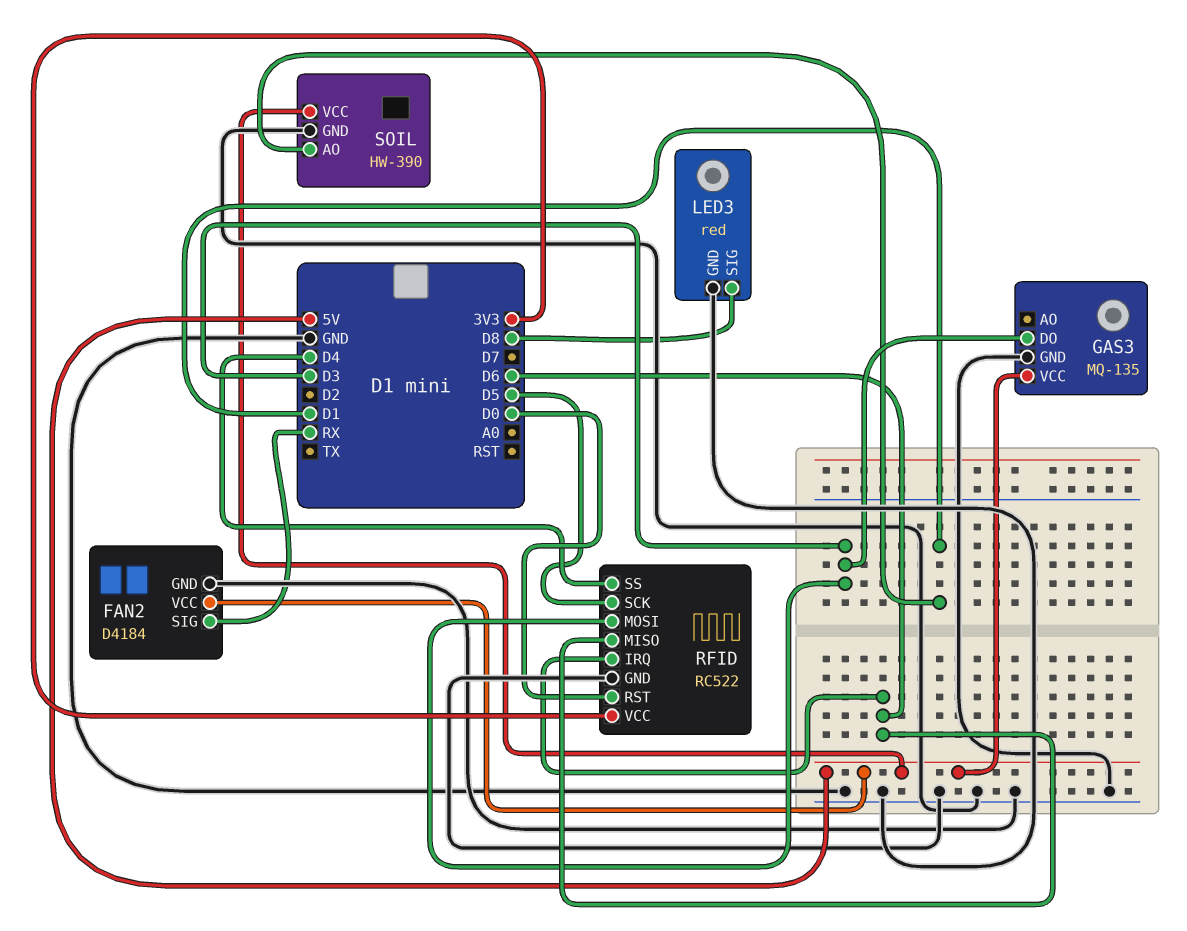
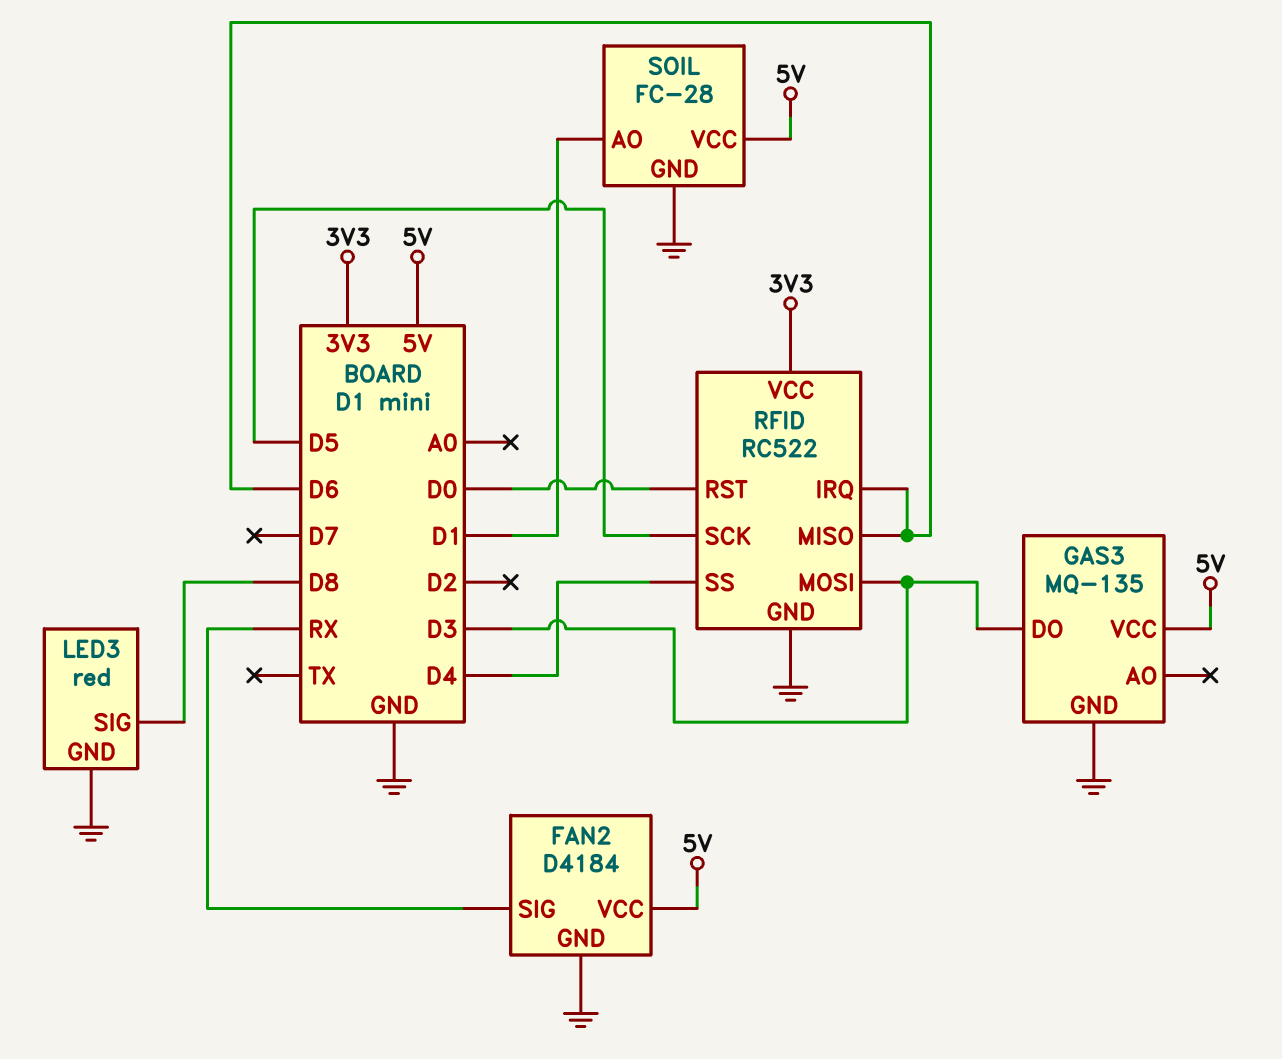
SOIL: HW-390 -> FC-28

